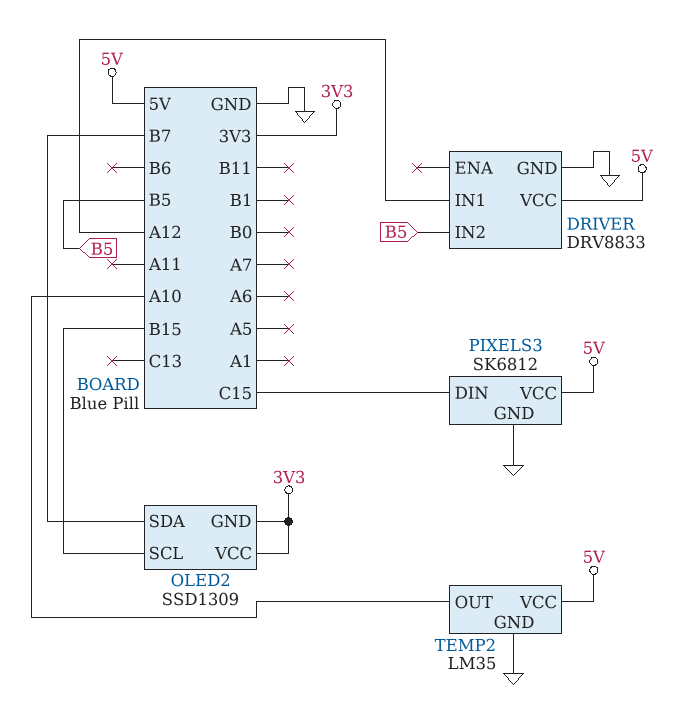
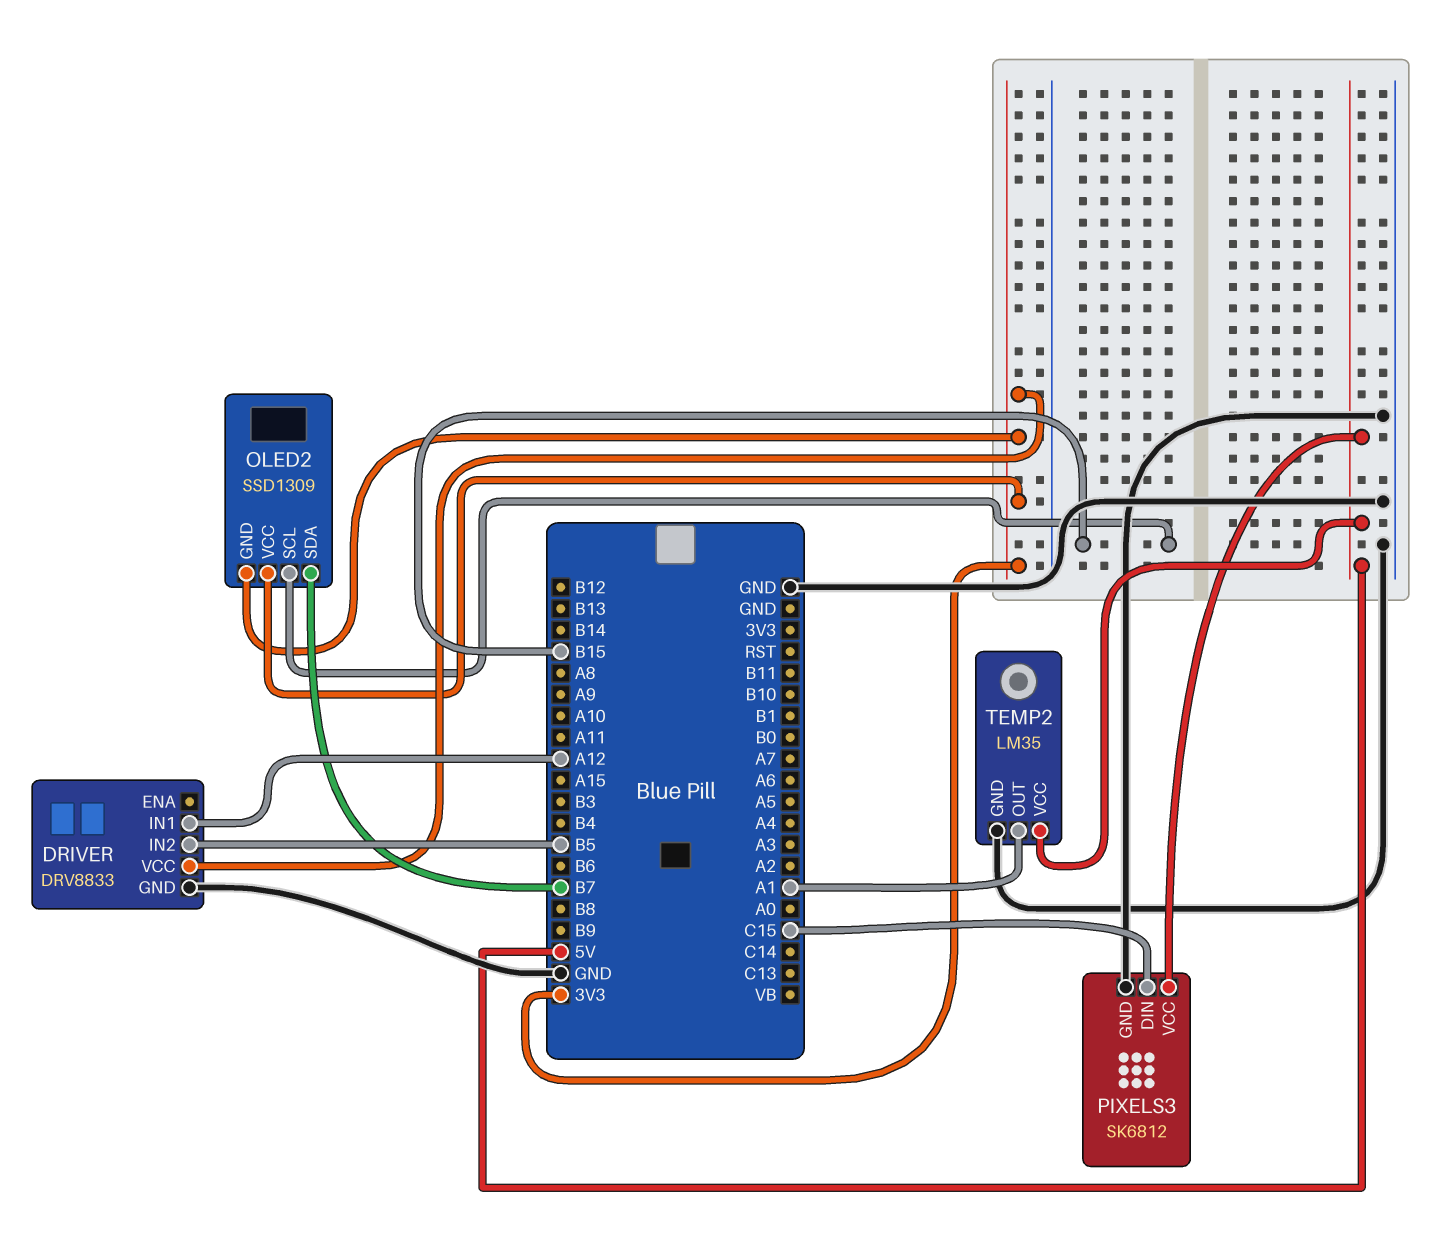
DRIVER pin VCC: 5V -> 3V3
TEMP2 pin OUT: A10 -> A1

